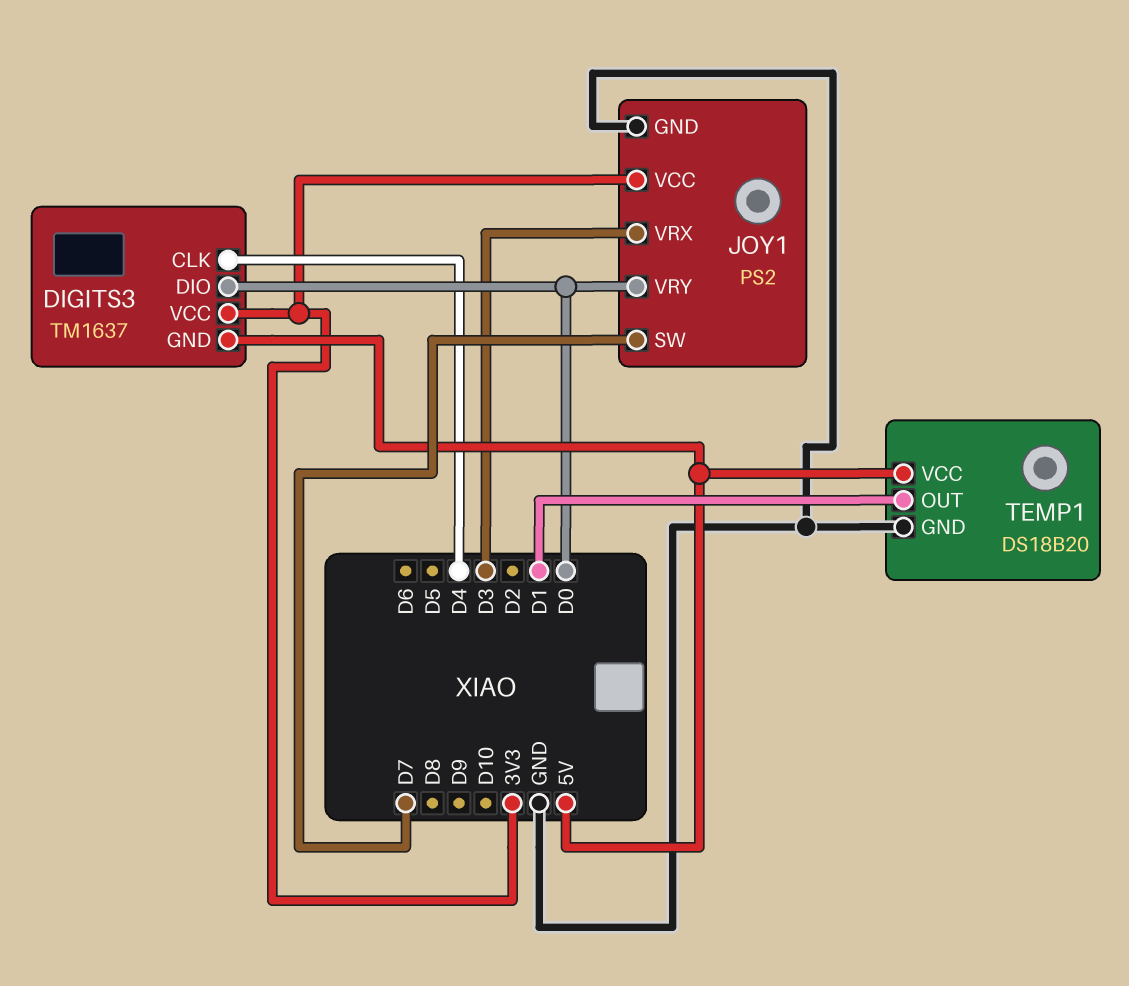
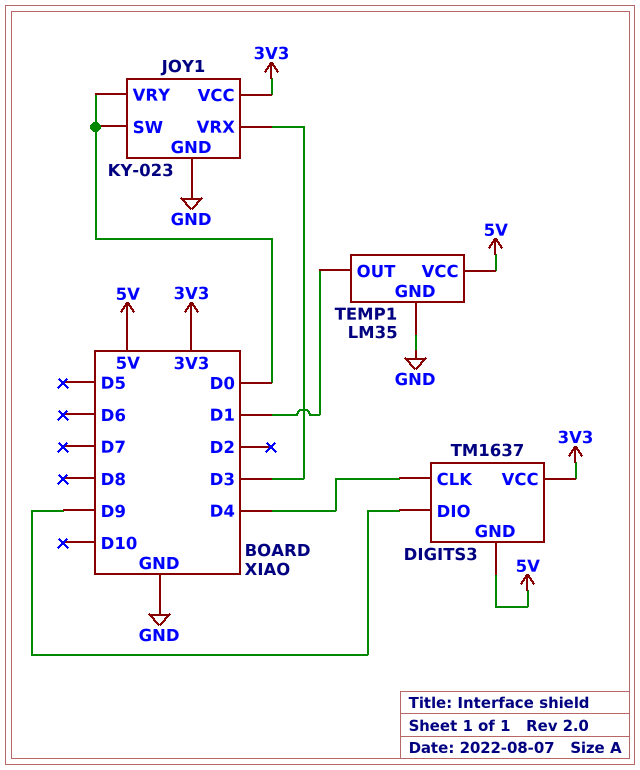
DIGITS3 pin DIO: D0 -> D9
JOY1: PS2 -> KY-023
JOY1 pin SW: D7 -> D0
TEMP1: DS18B20 -> LM35

